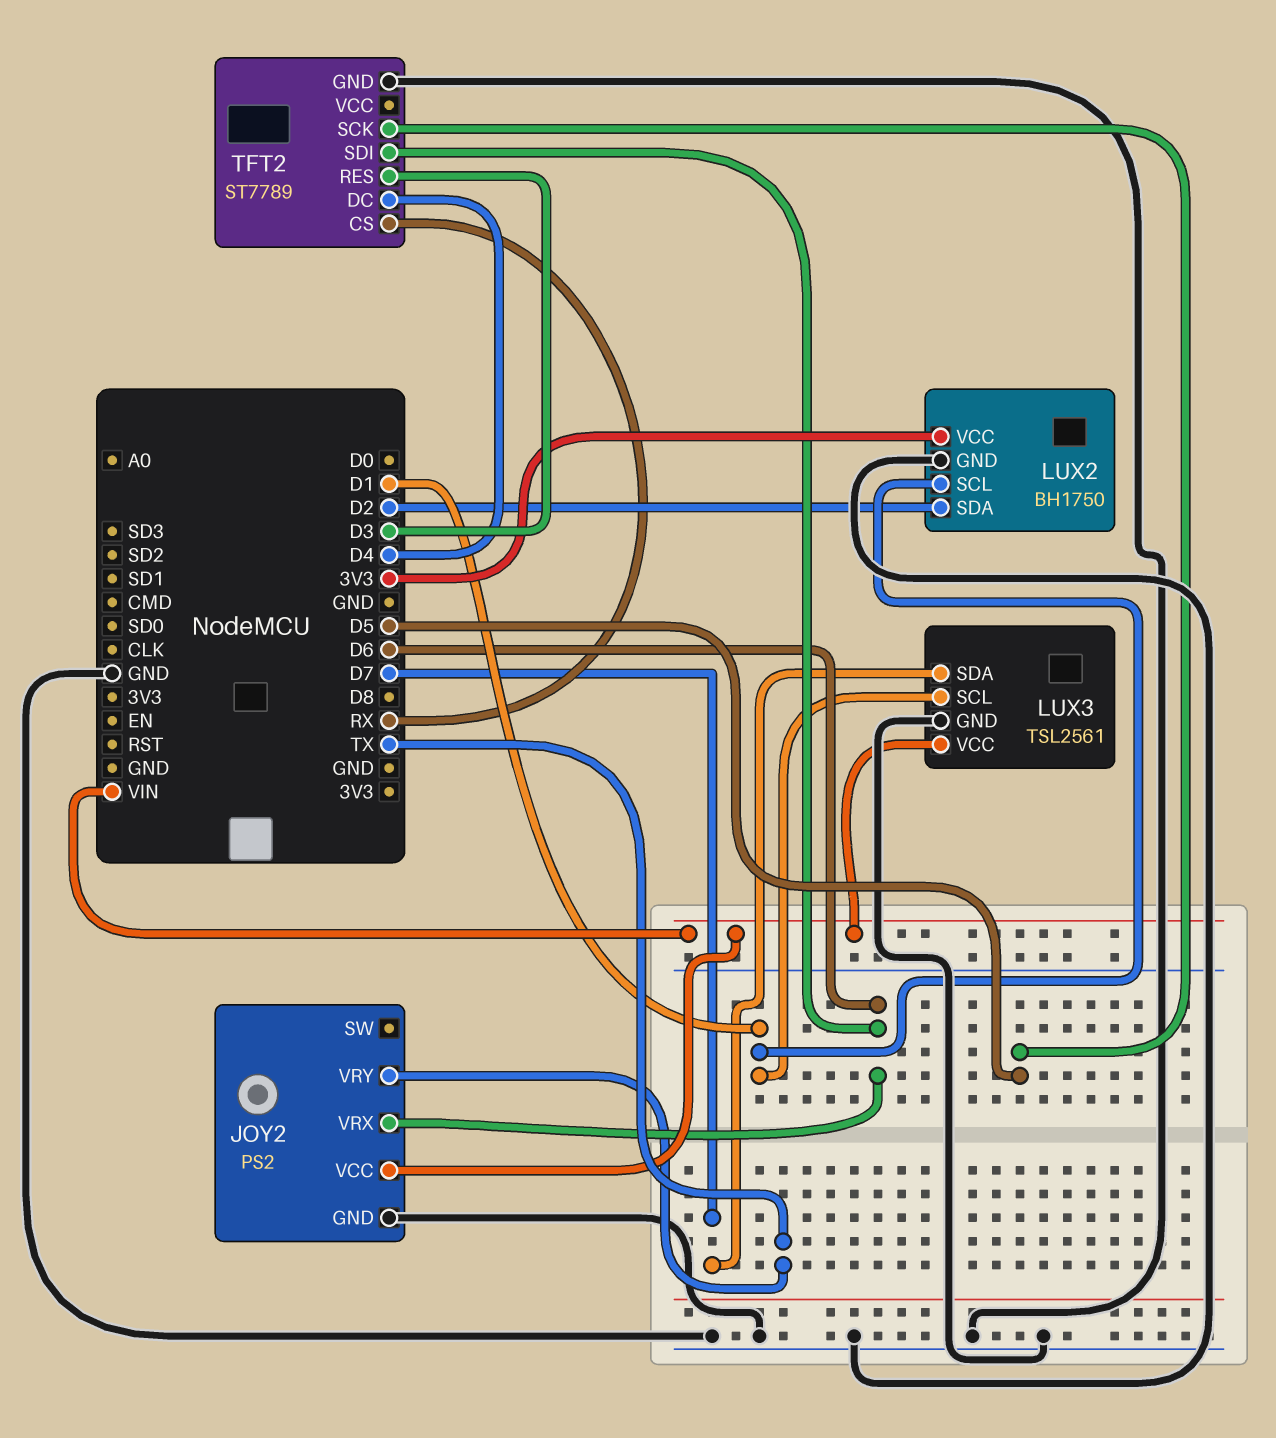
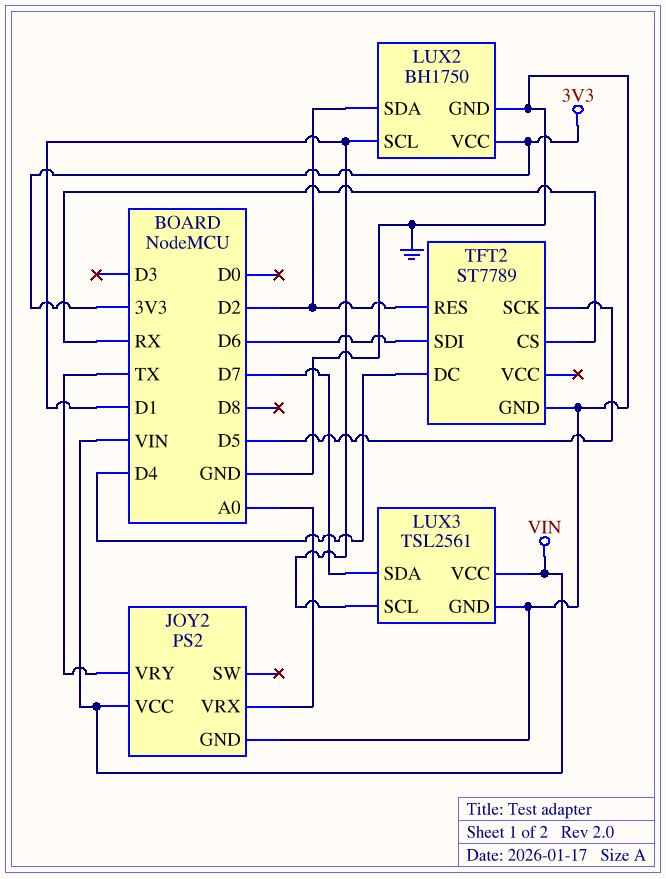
JOY2 pin VRX: D6 -> A0
TFT2 pin RES: D3 -> D2

